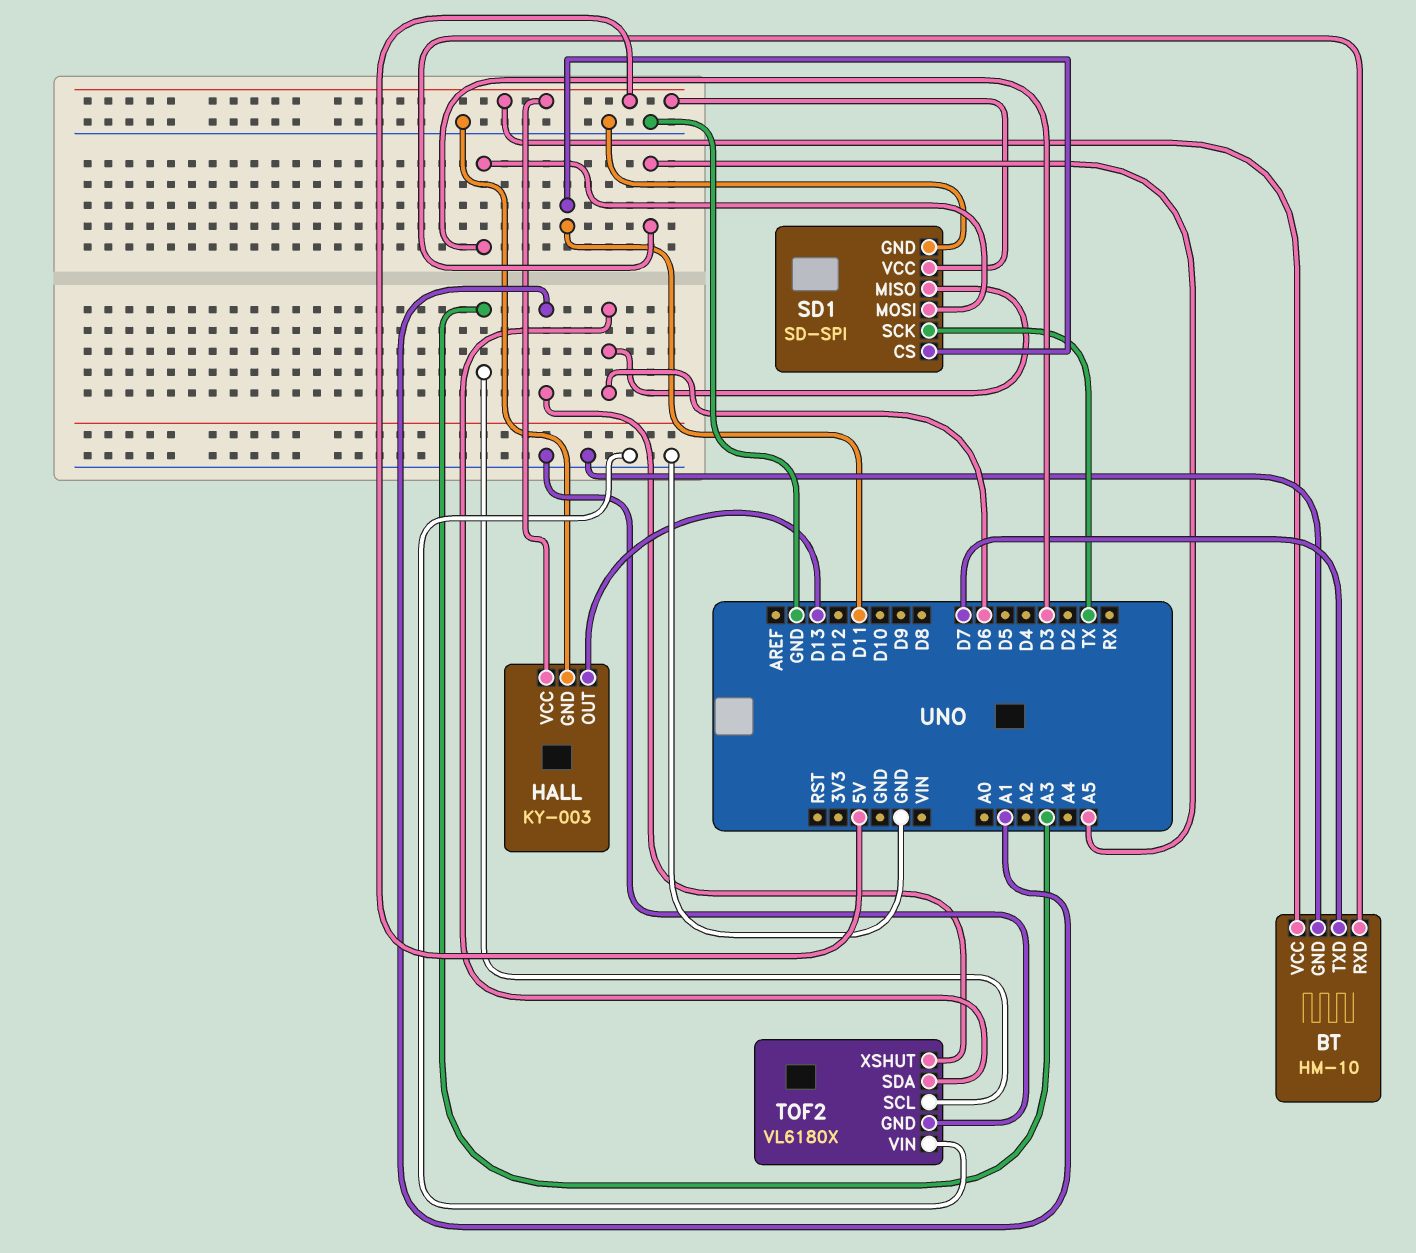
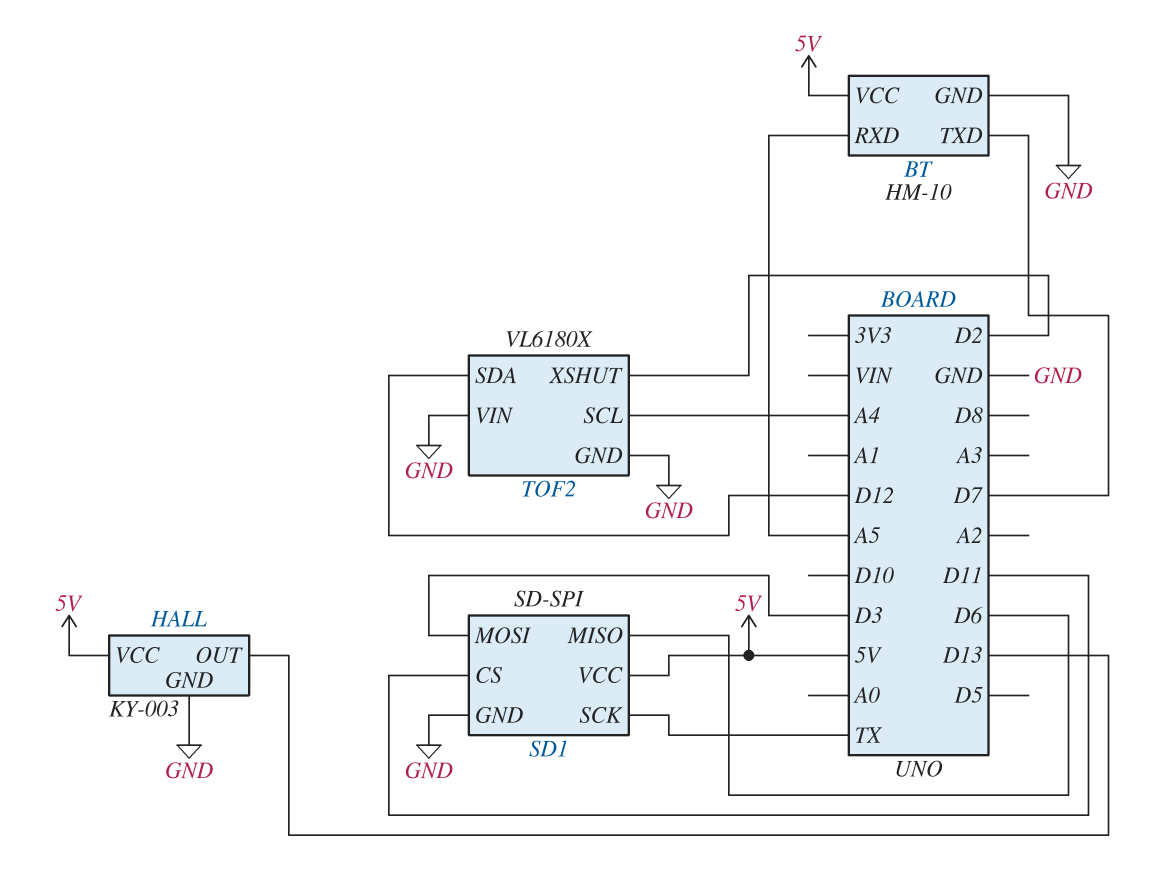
TOF2 pin SCL: A3 -> A4
TOF2 pin SDA: D6 -> D12
TOF2 pin XSHUT: A1 -> D2

